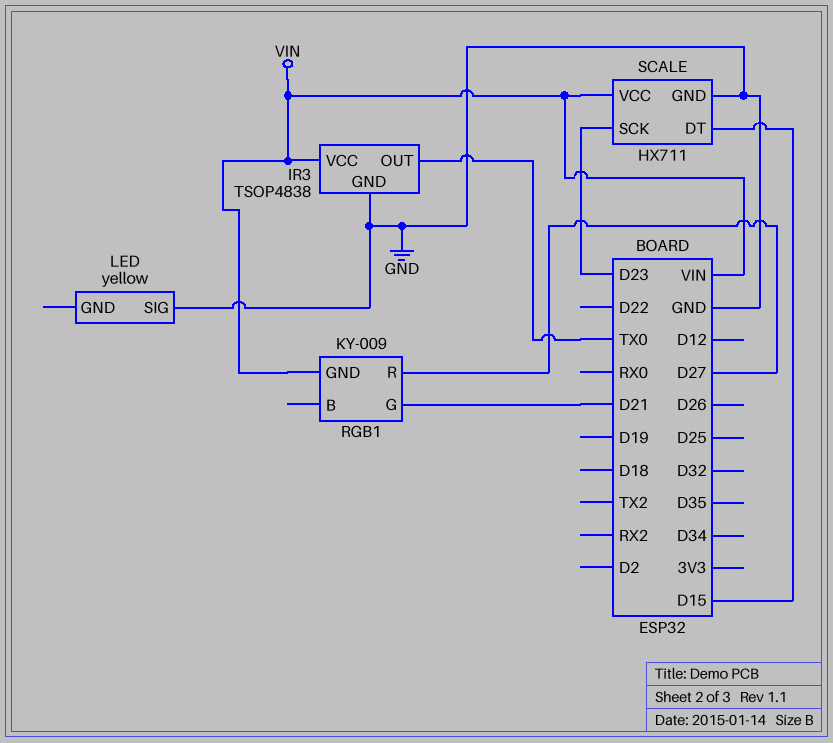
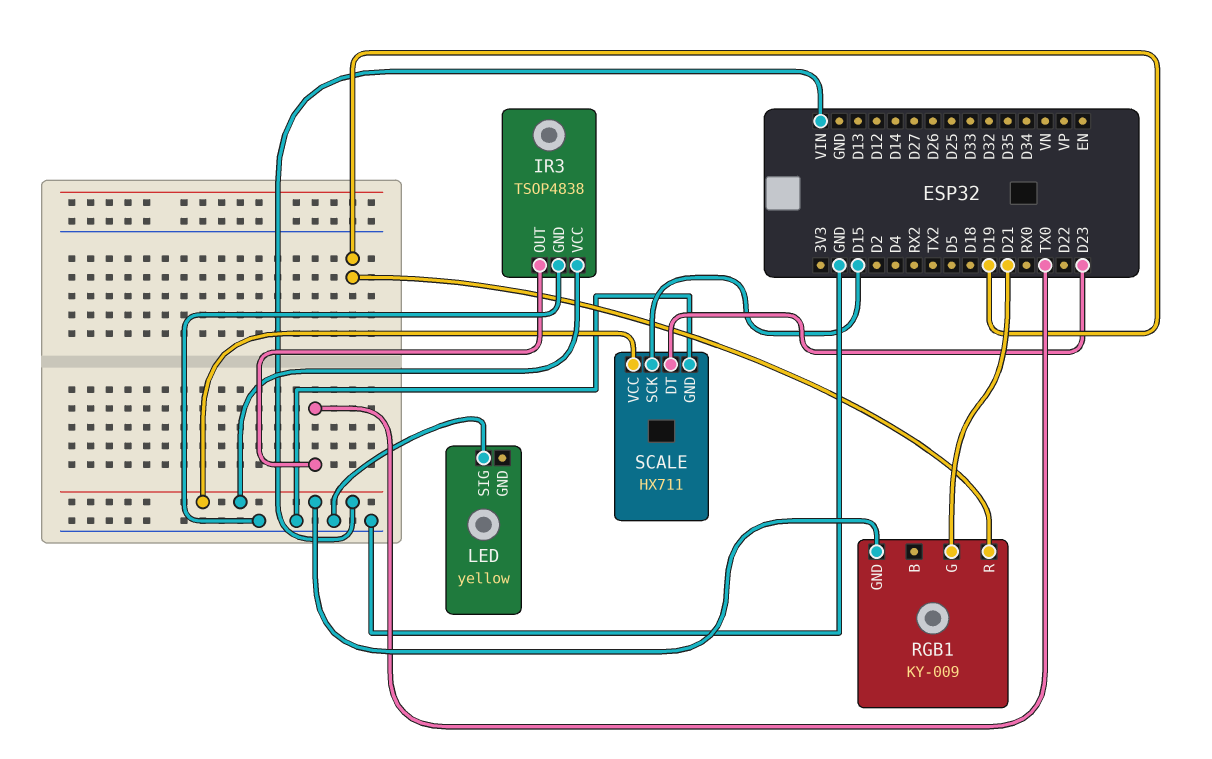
RGB1 pin R: D27 -> D19
SCALE pin DT: D15 -> D23
SCALE pin SCK: D23 -> D15

